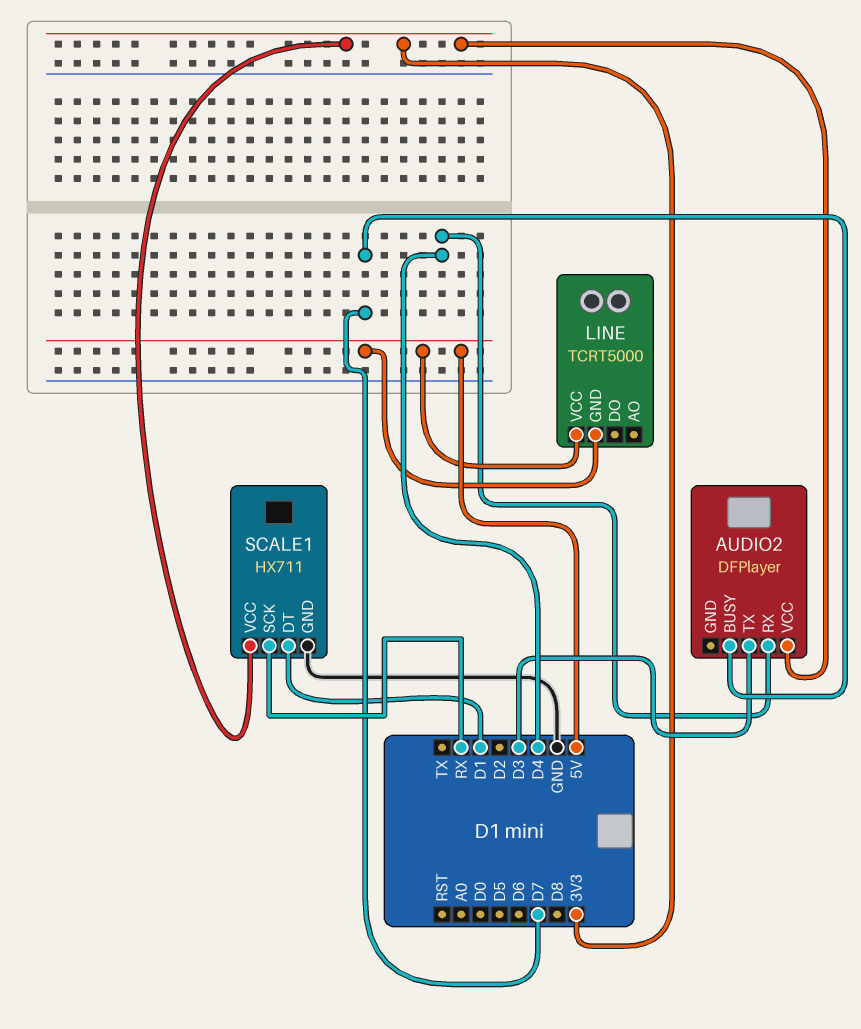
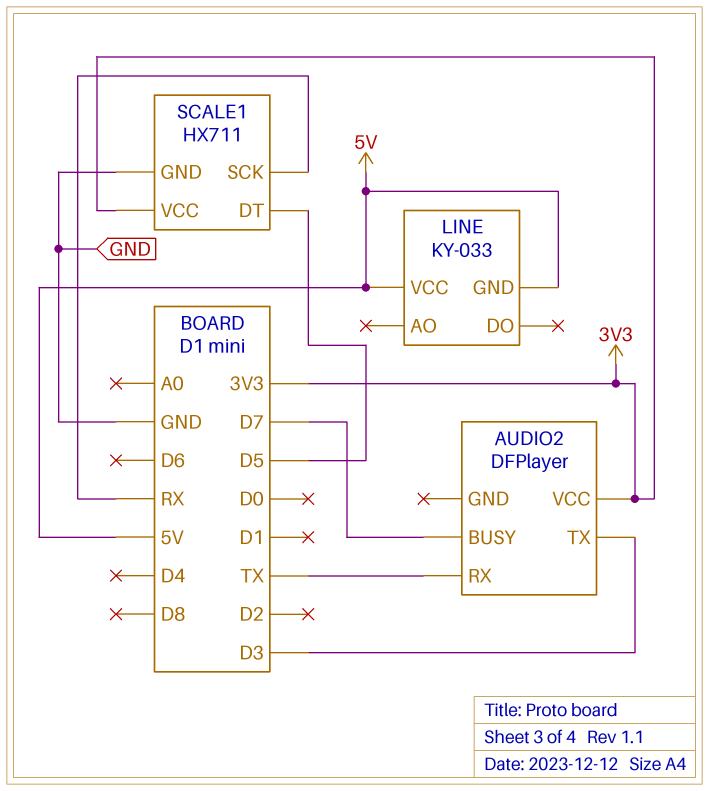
AUDIO2 pin RX: D4 -> TX
LINE: TCRT5000 -> KY-033
SCALE1 pin DT: D1 -> D5

